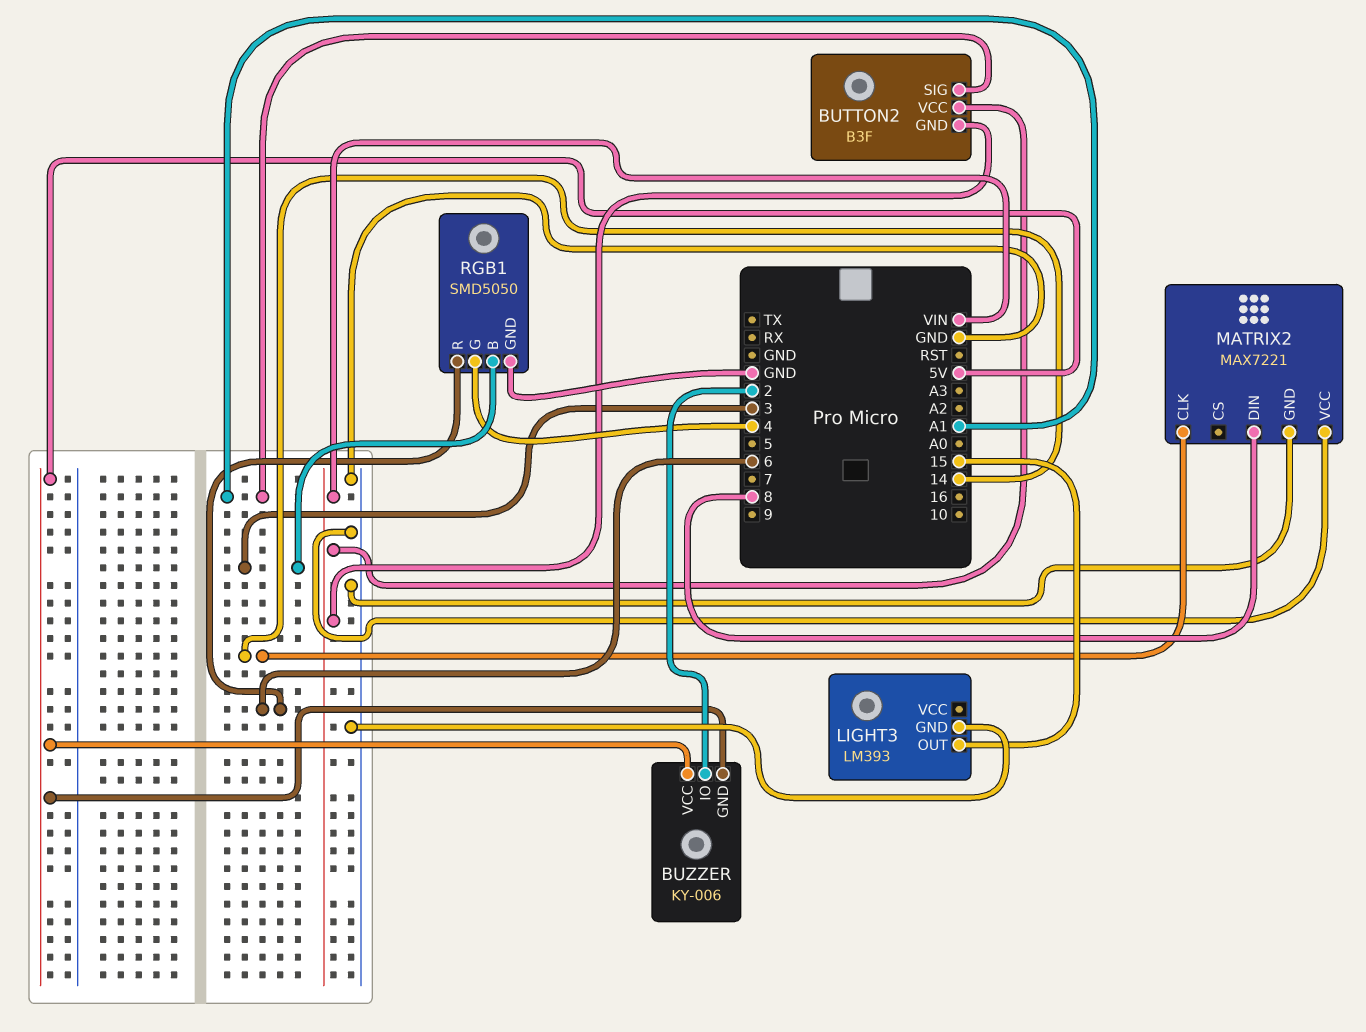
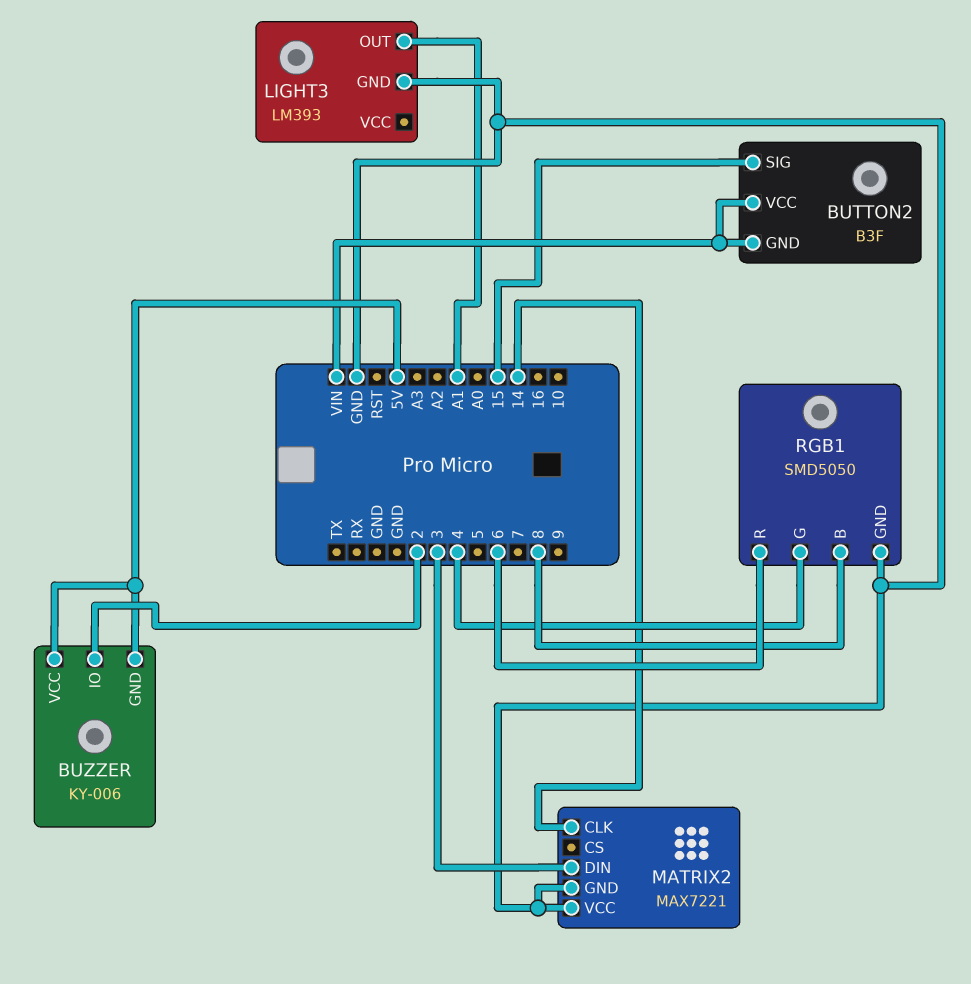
BUTTON2 pin SIG: A1 -> 15
LIGHT3 pin OUT: 15 -> A1
MATRIX2 pin DIN: 8 -> 3
RGB1 pin B: 3 -> 8

